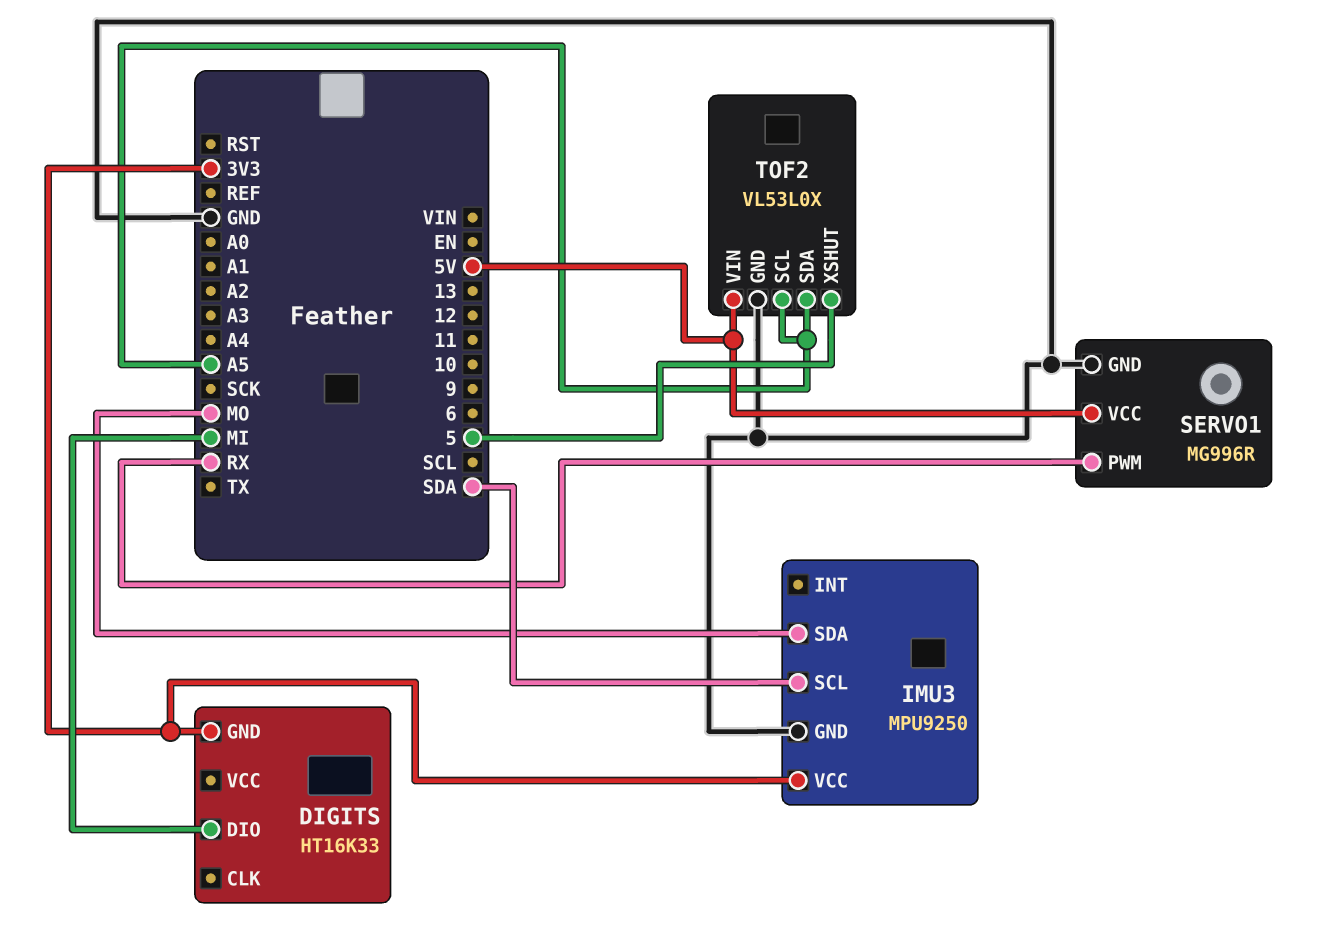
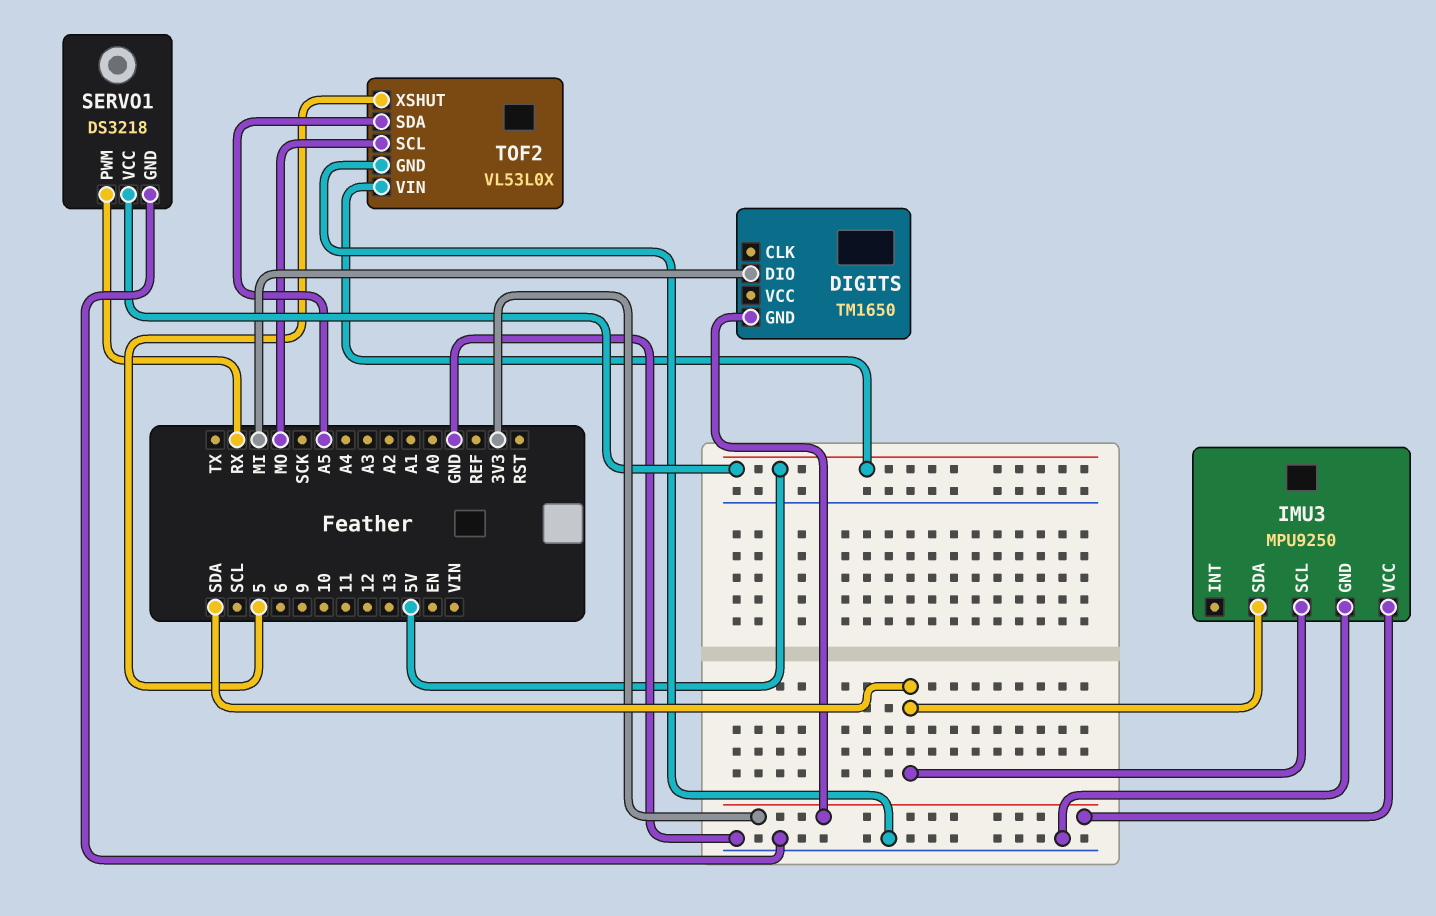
DIGITS: HT16K33 -> TM1650
IMU3 pin SDA: MO -> SDA
SERVO1: MG996R -> DS3218
TOF2 pin SCL: A5 -> MO

